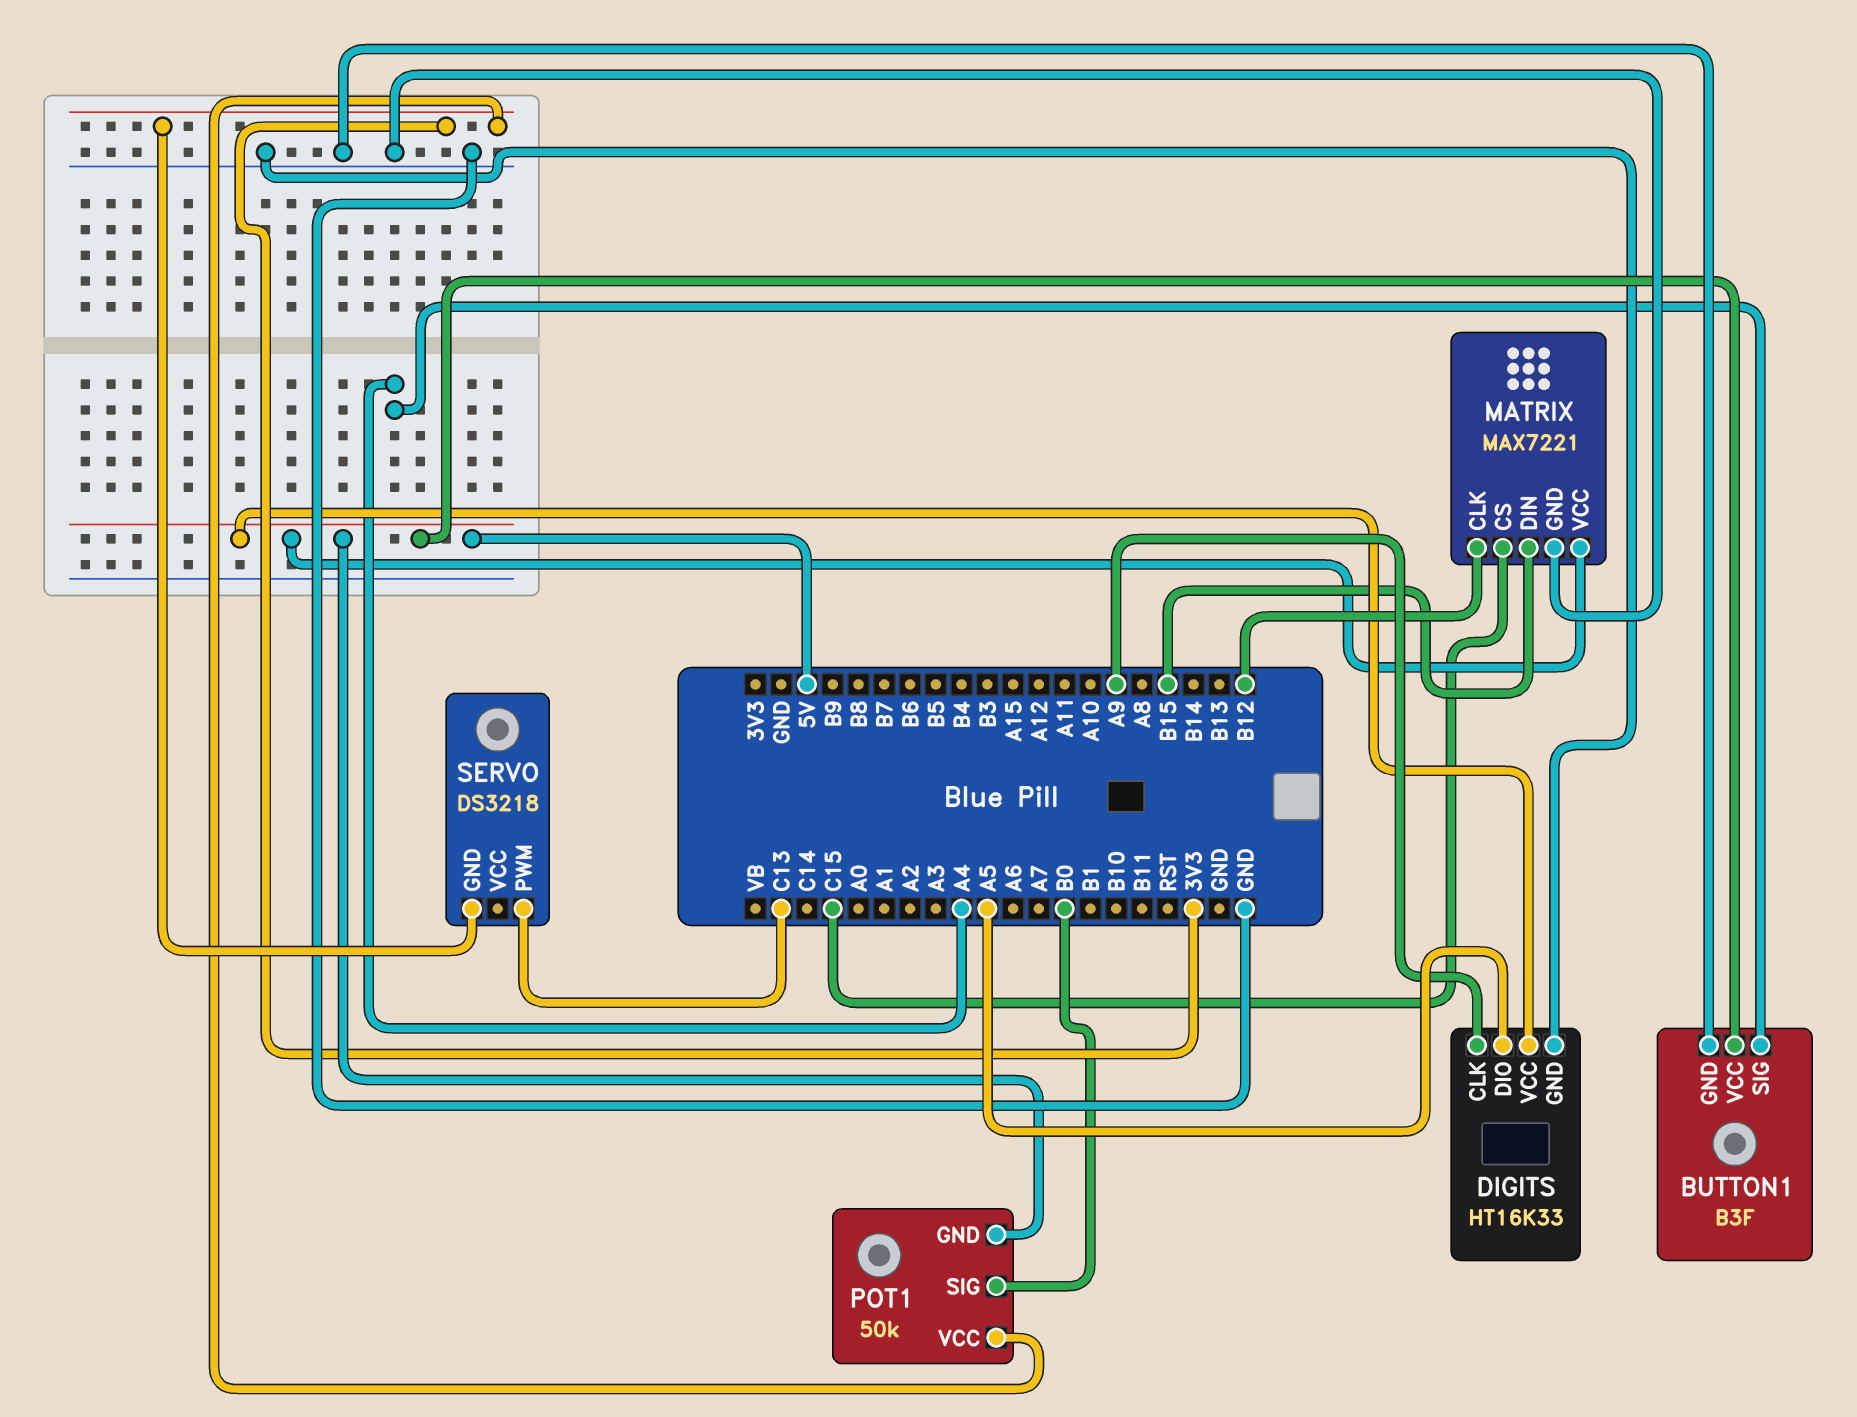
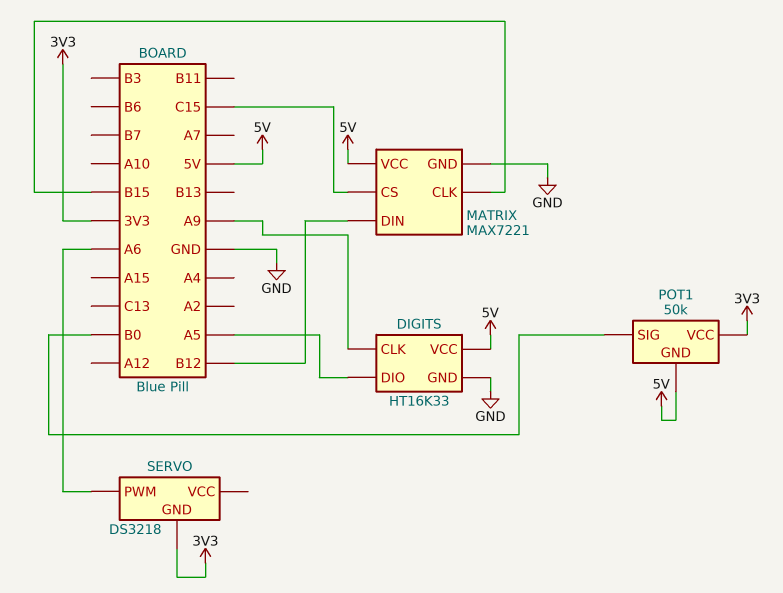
BUTTON1: B3F -> none
BUTTON1 pin GND: GND -> none
BUTTON1 pin SIG: A4 -> none
BUTTON1 pin VCC: 5V -> none
MATRIX pin CLK: B12 -> B15
MATRIX pin DIN: B15 -> B12
SERVO pin PWM: C13 -> A6

